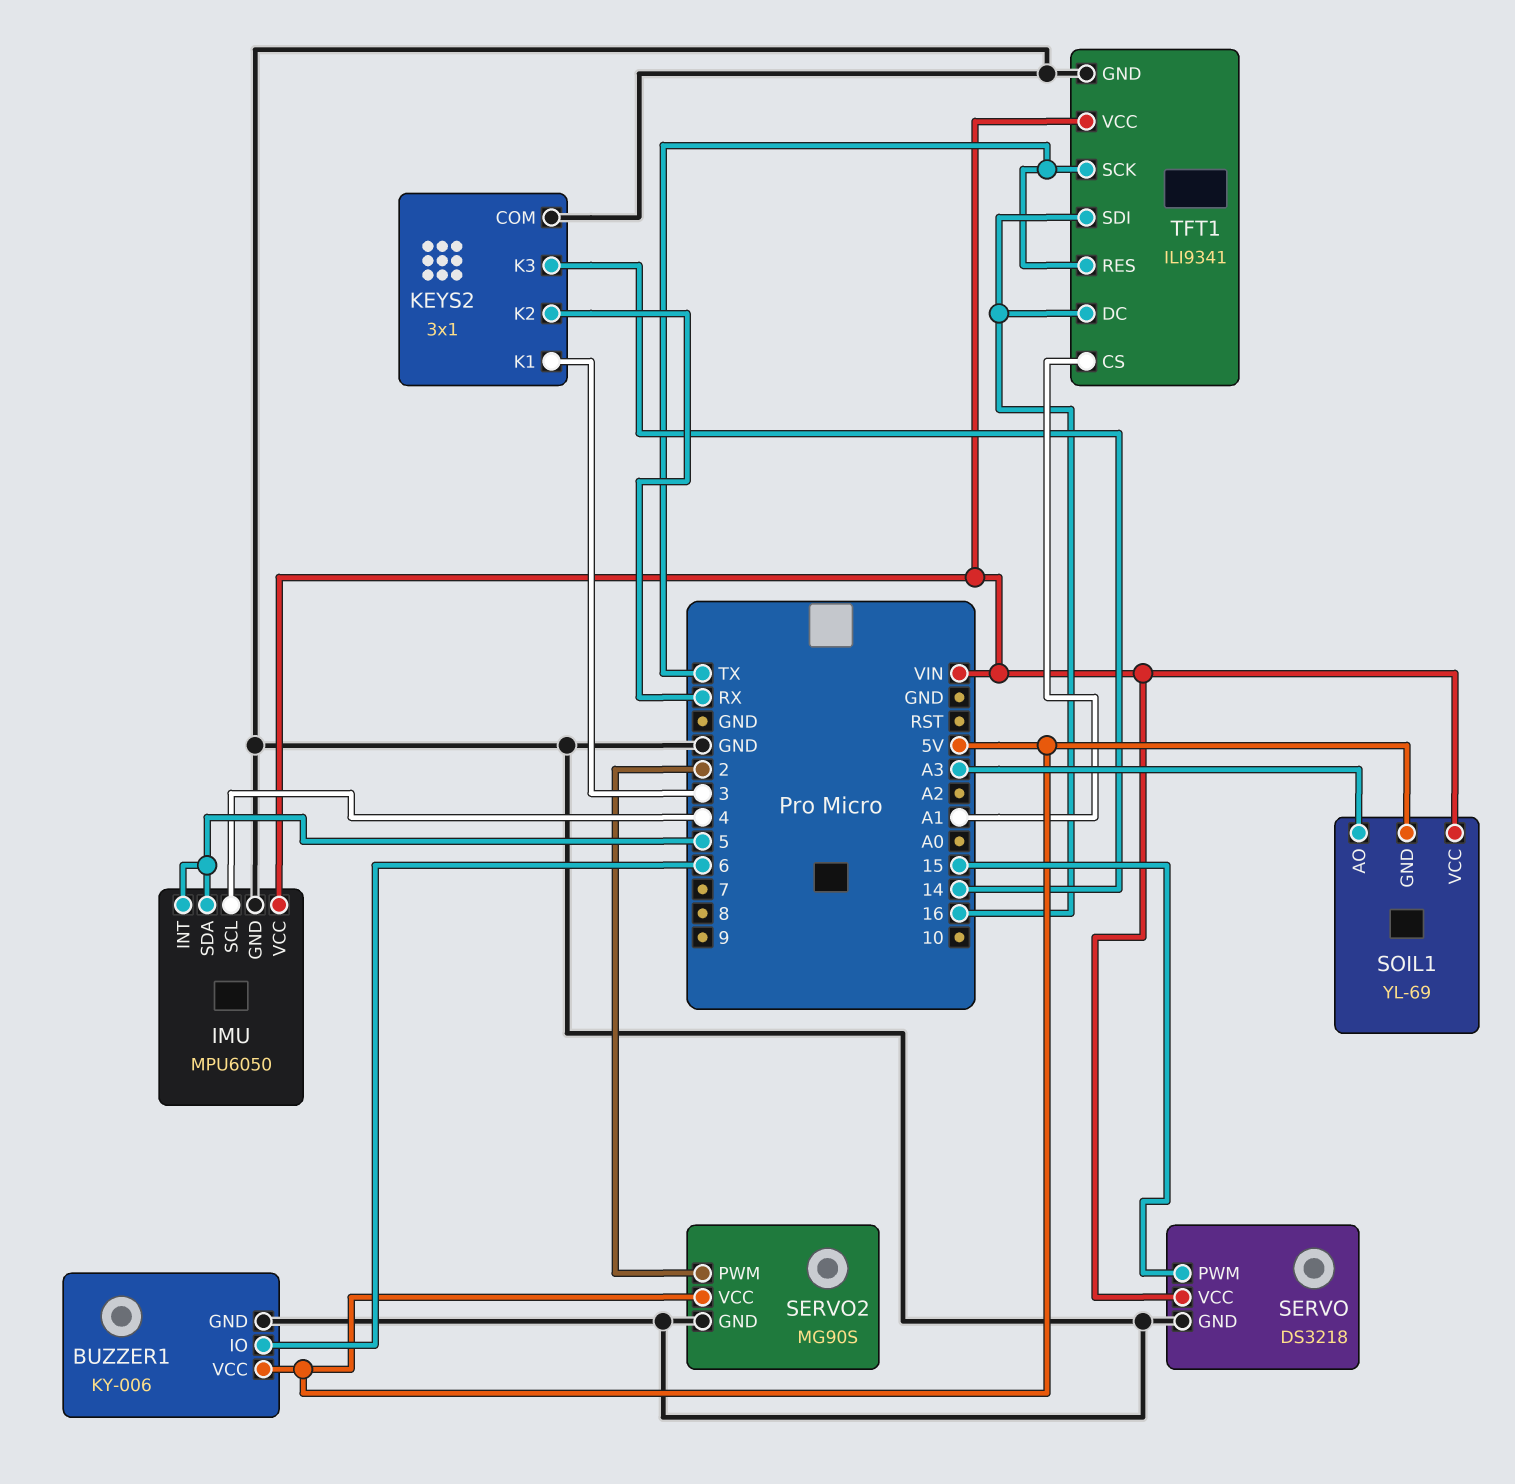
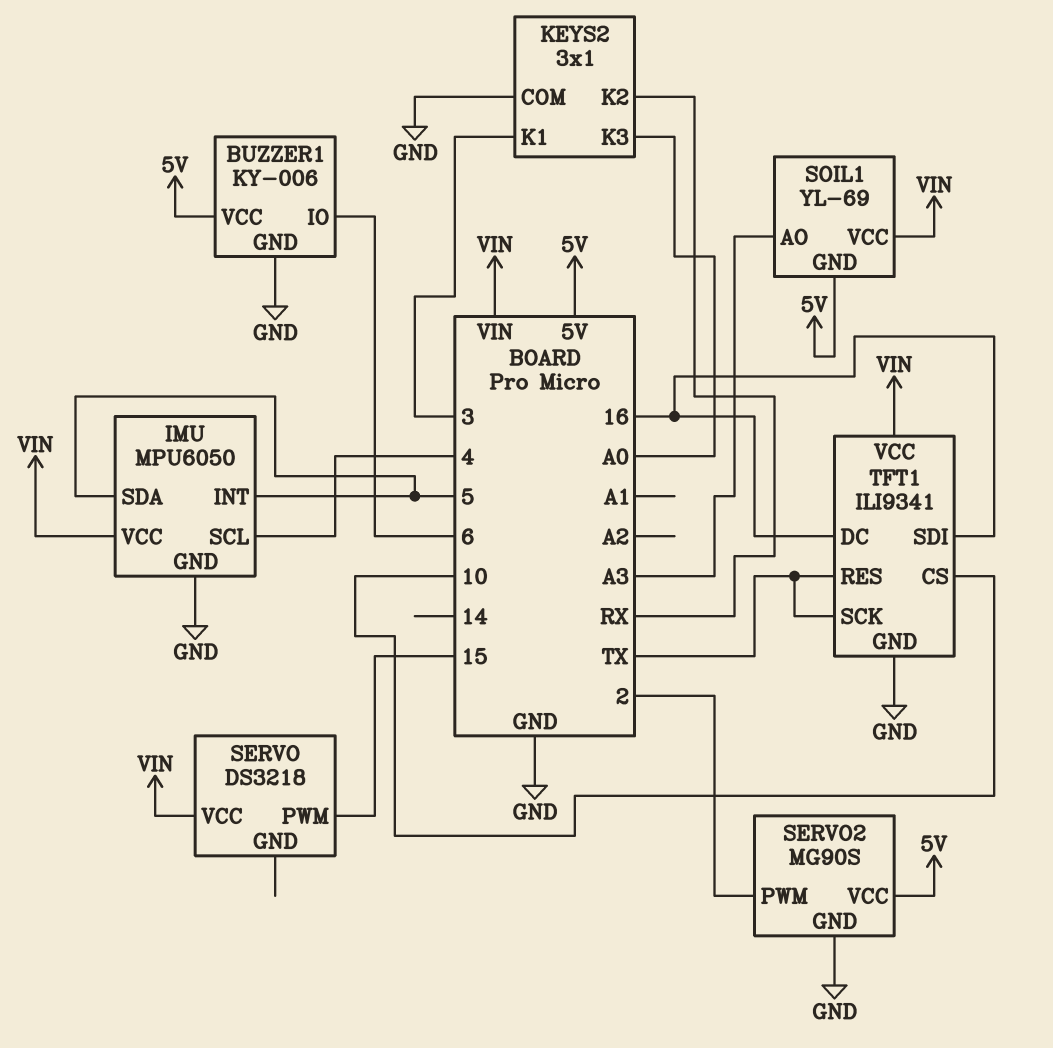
KEYS2 pin K3: 14 -> A0
SERVO pin GND: GND -> none
TFT1 pin CS: A1 -> 10

